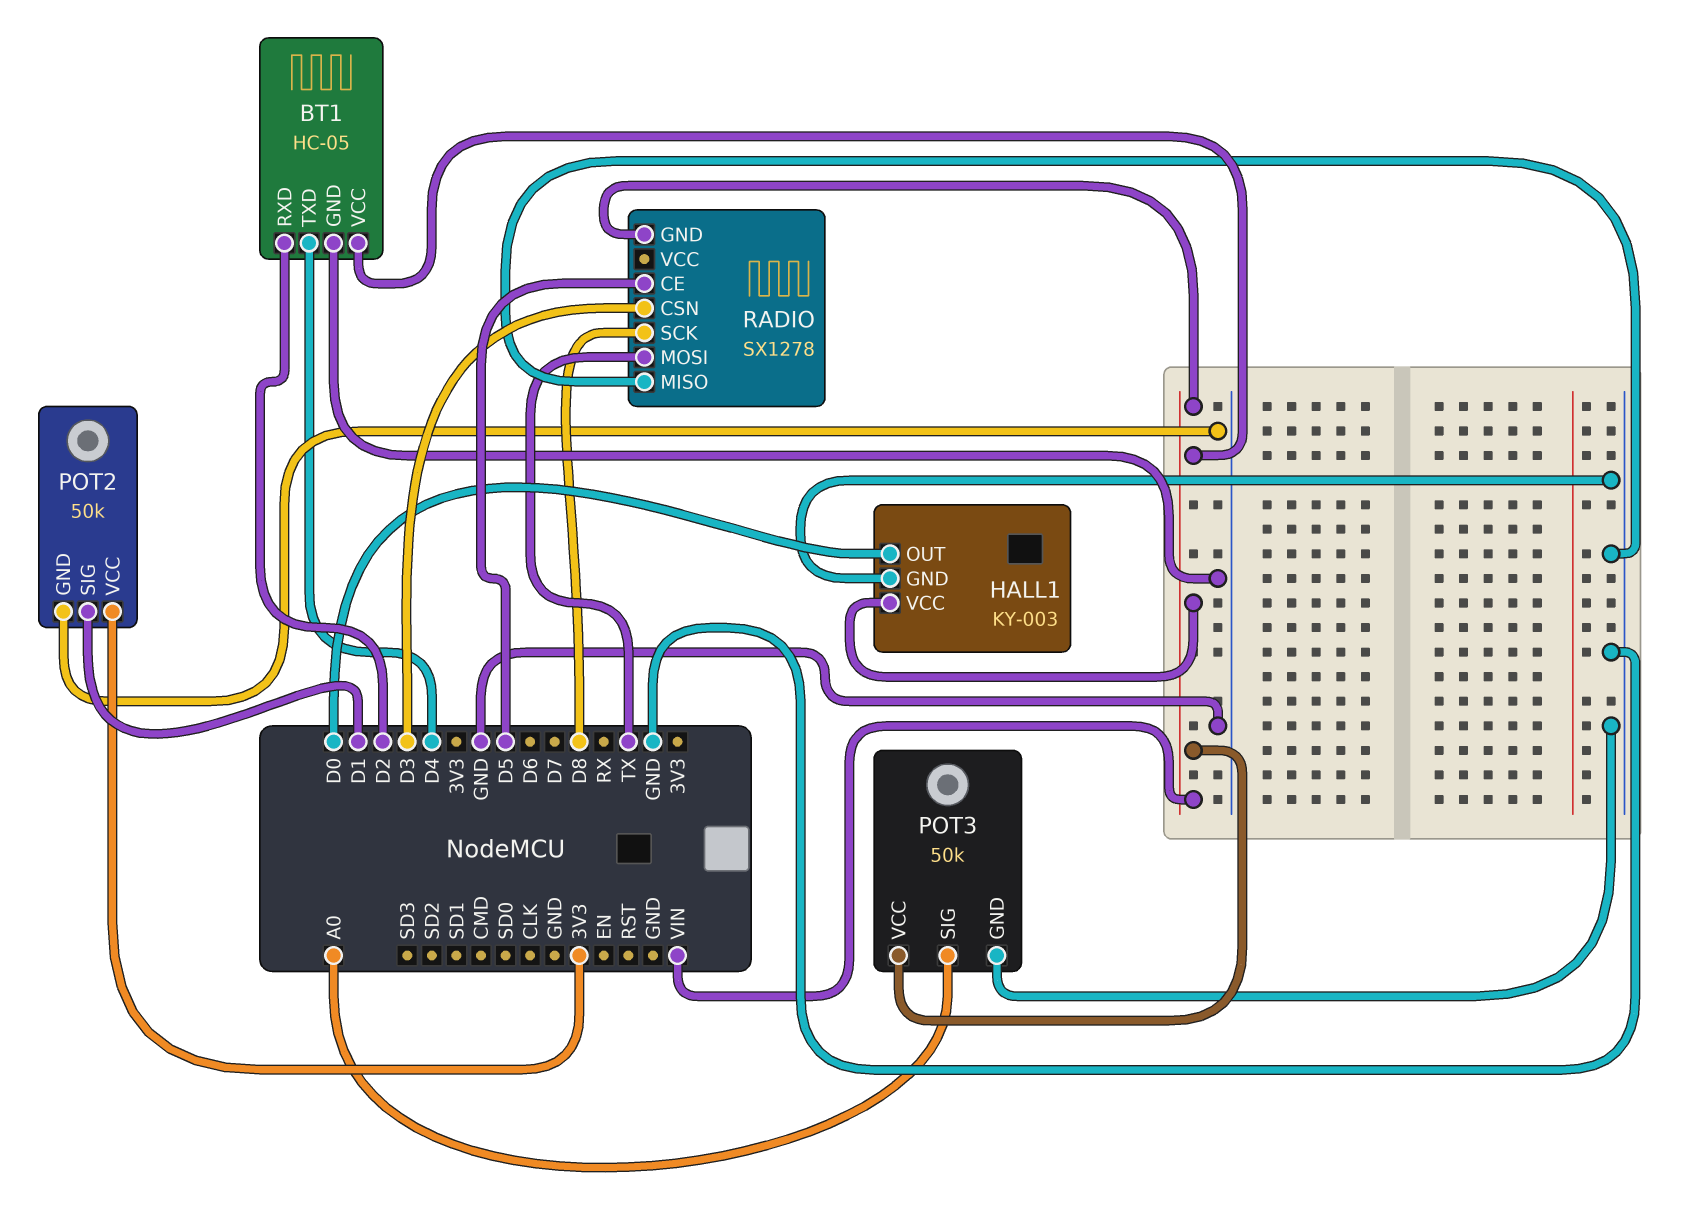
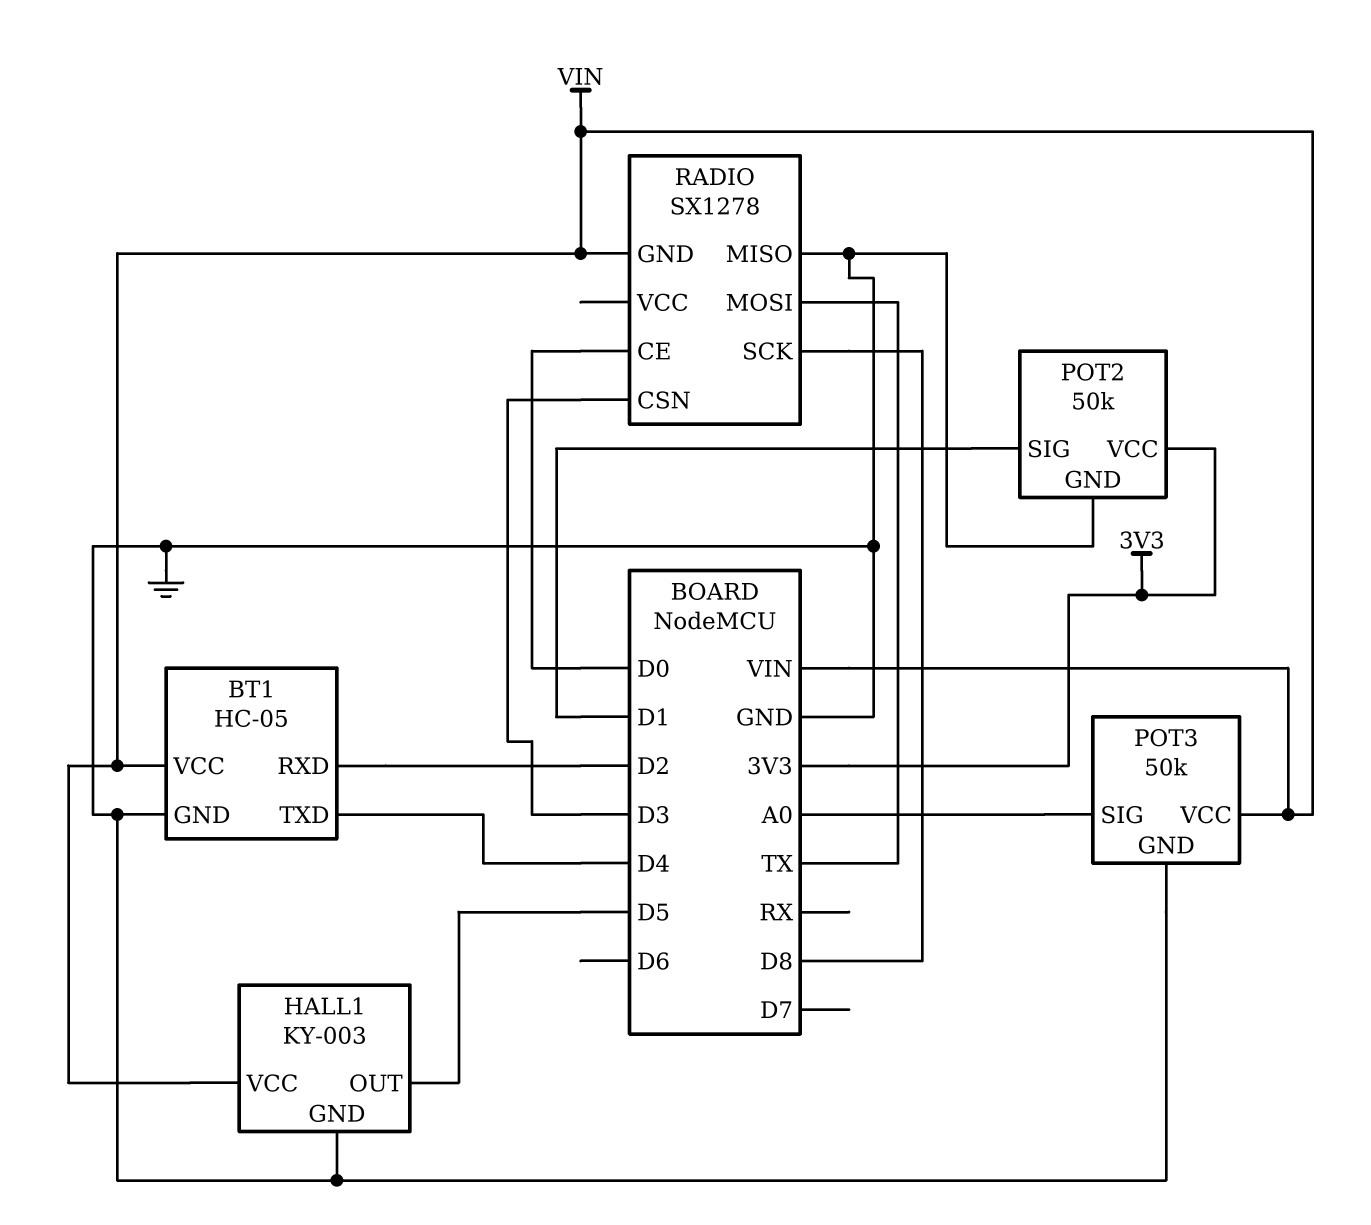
HALL1 pin OUT: D0 -> D5
RADIO pin CE: D5 -> D0

